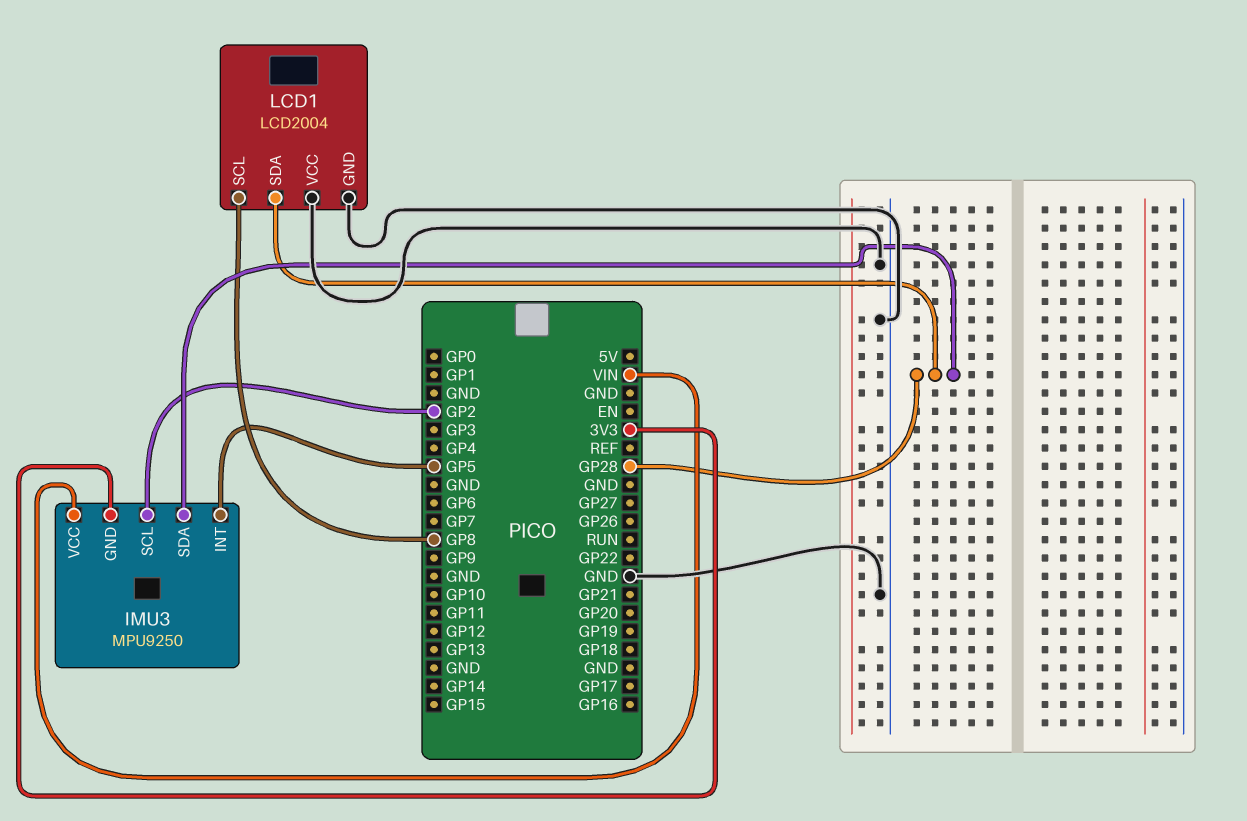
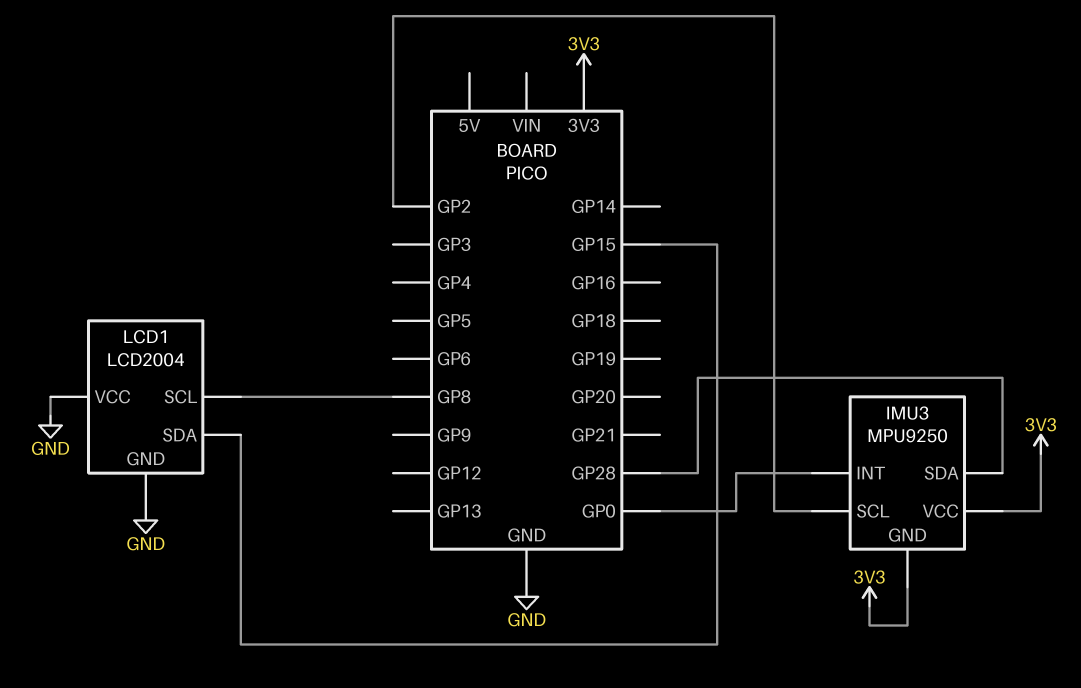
IMU3 pin INT: GP5 -> GP0
IMU3 pin VCC: VIN -> 3V3
LCD1 pin SDA: GP28 -> GP15

